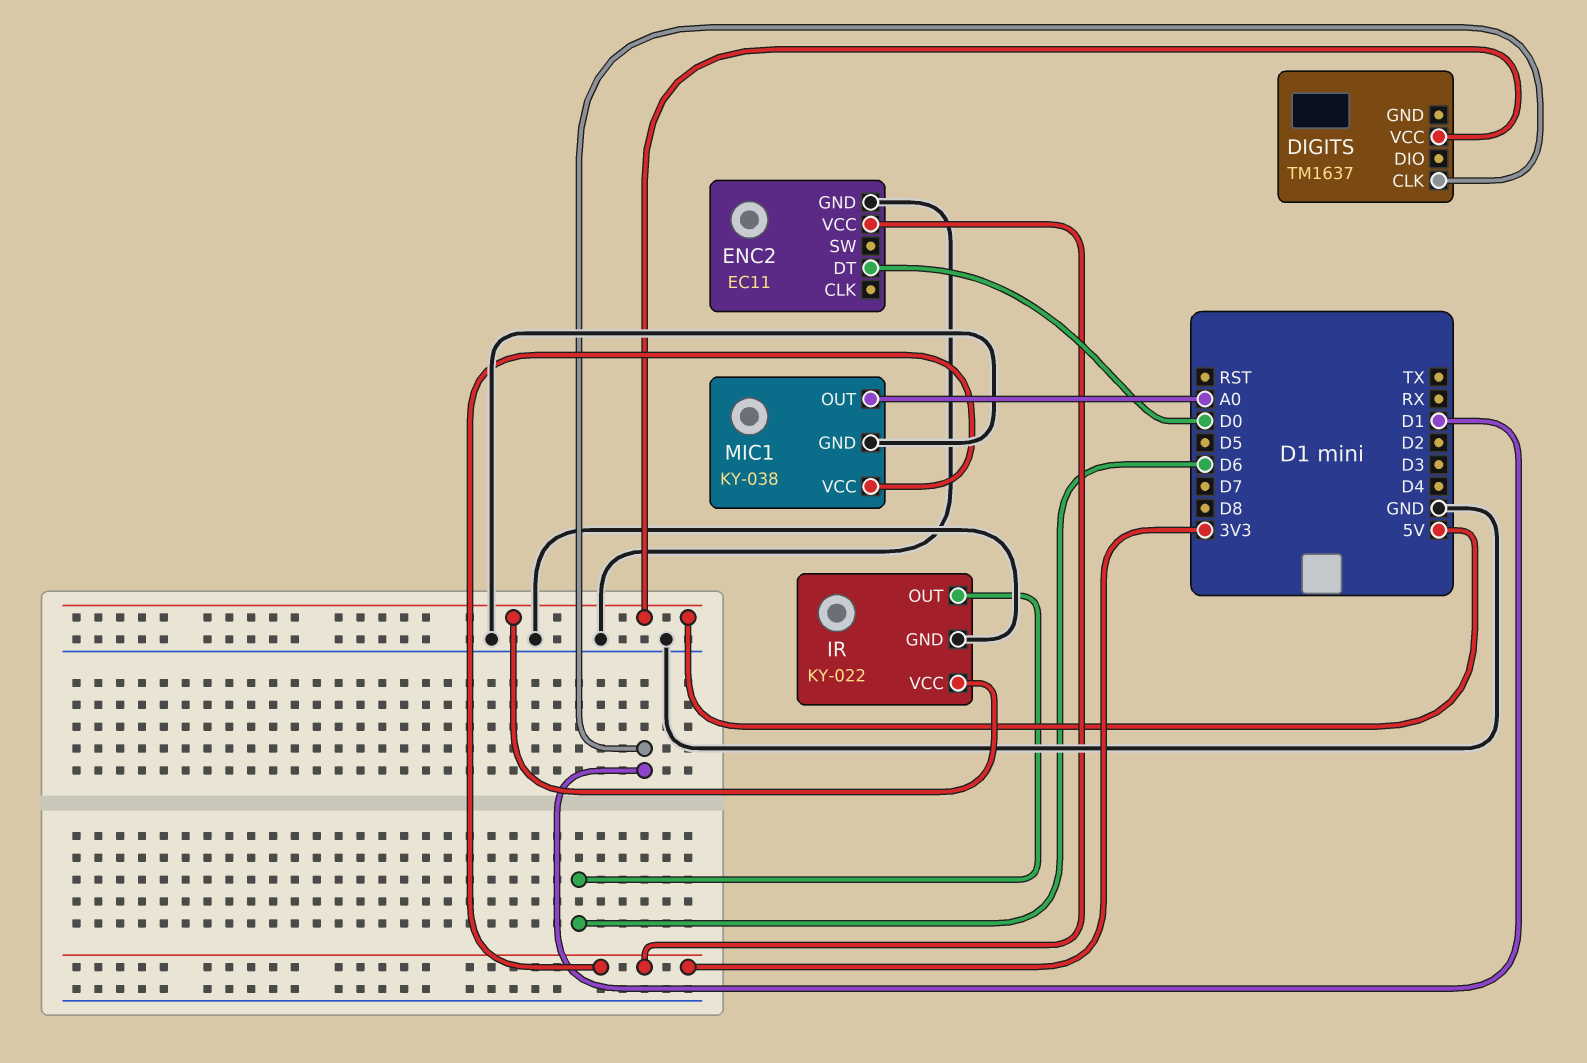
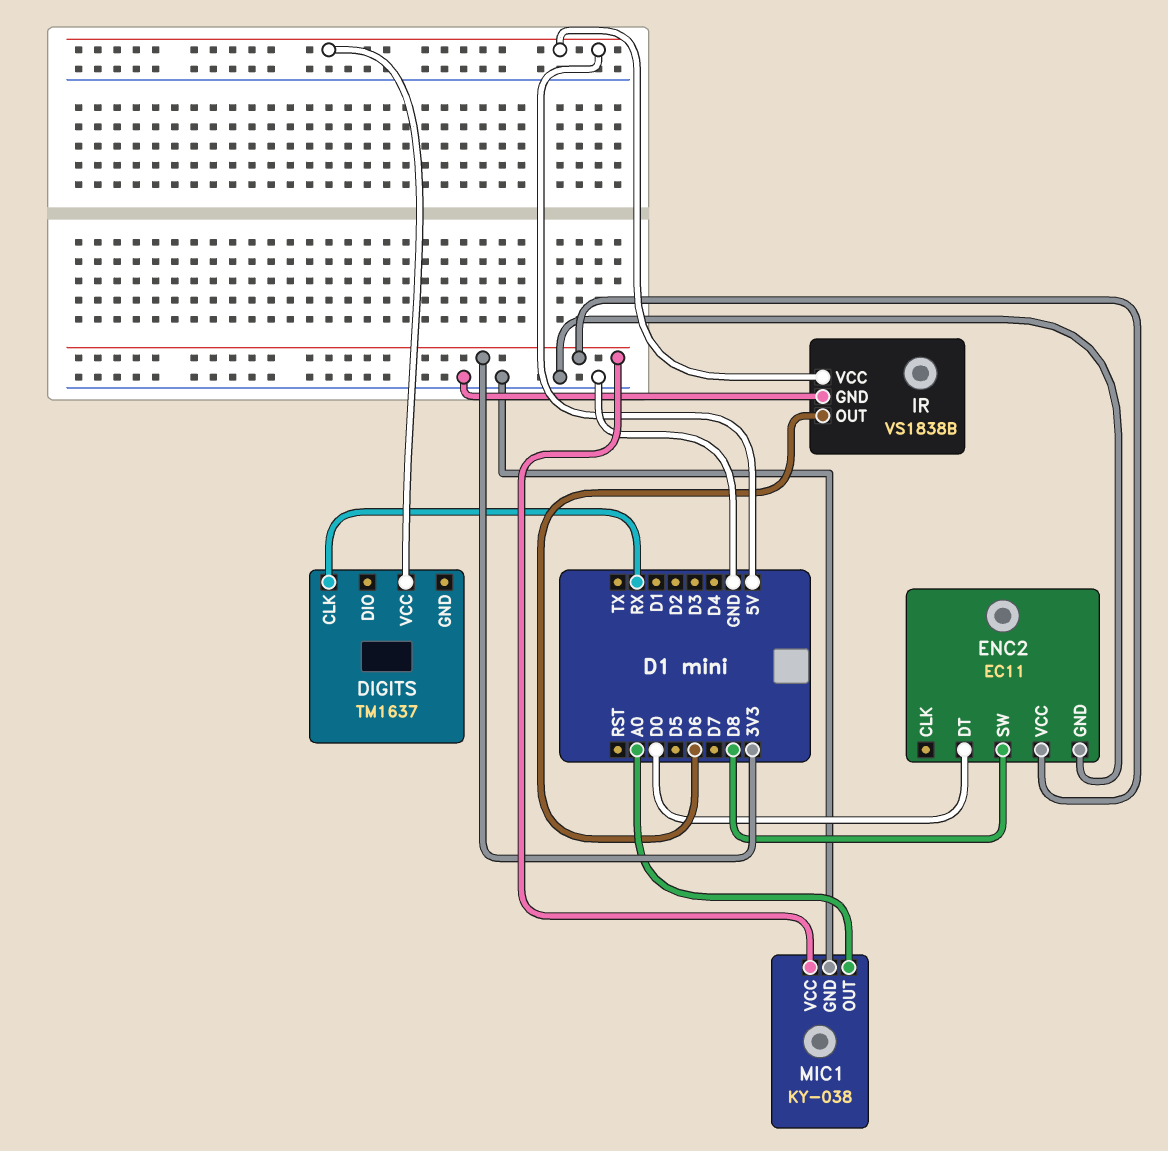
DIGITS pin CLK: D1 -> RX
ENC2 pin SW: none -> D8
IR: KY-022 -> VS1838B

